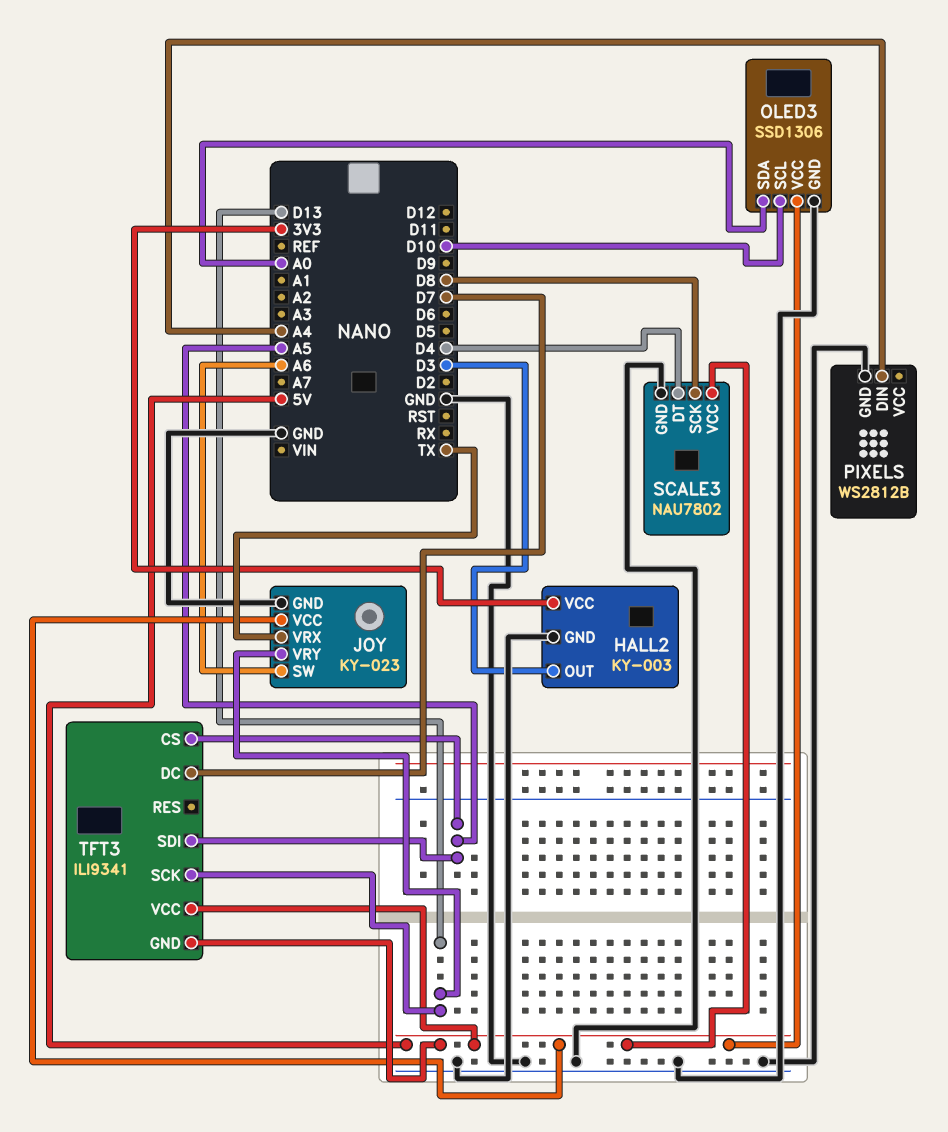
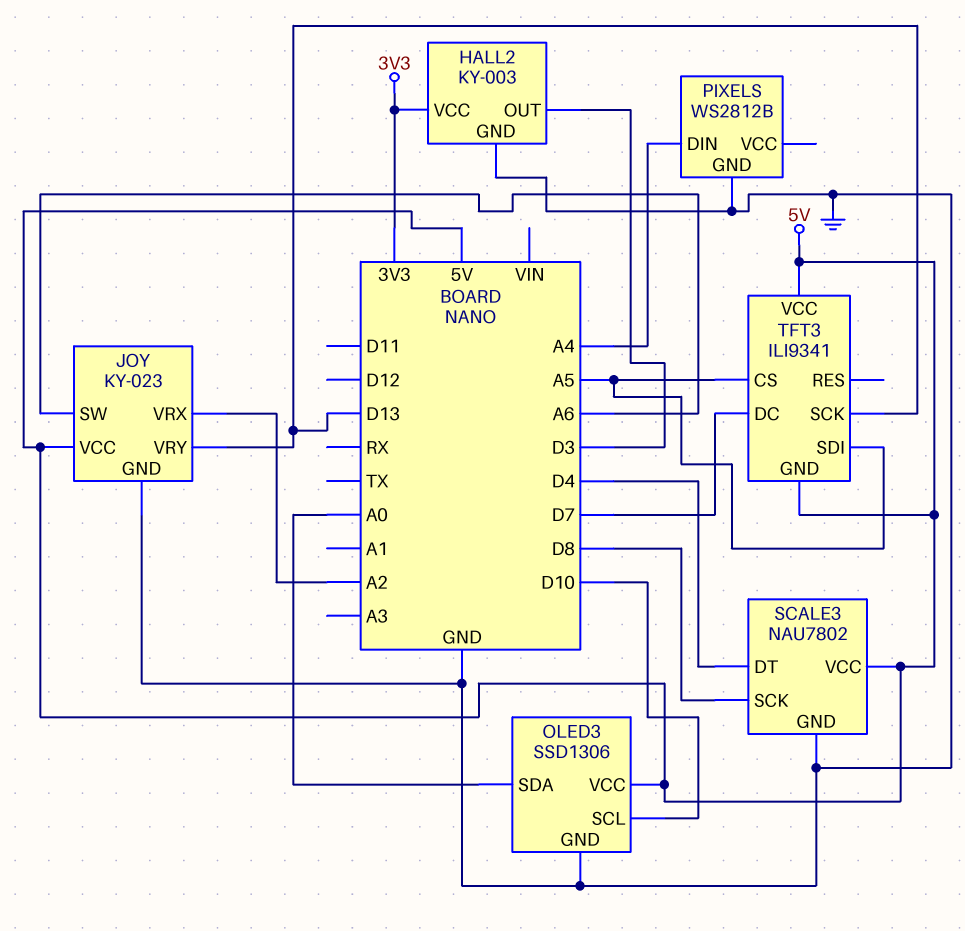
JOY pin VRX: TX -> A2

